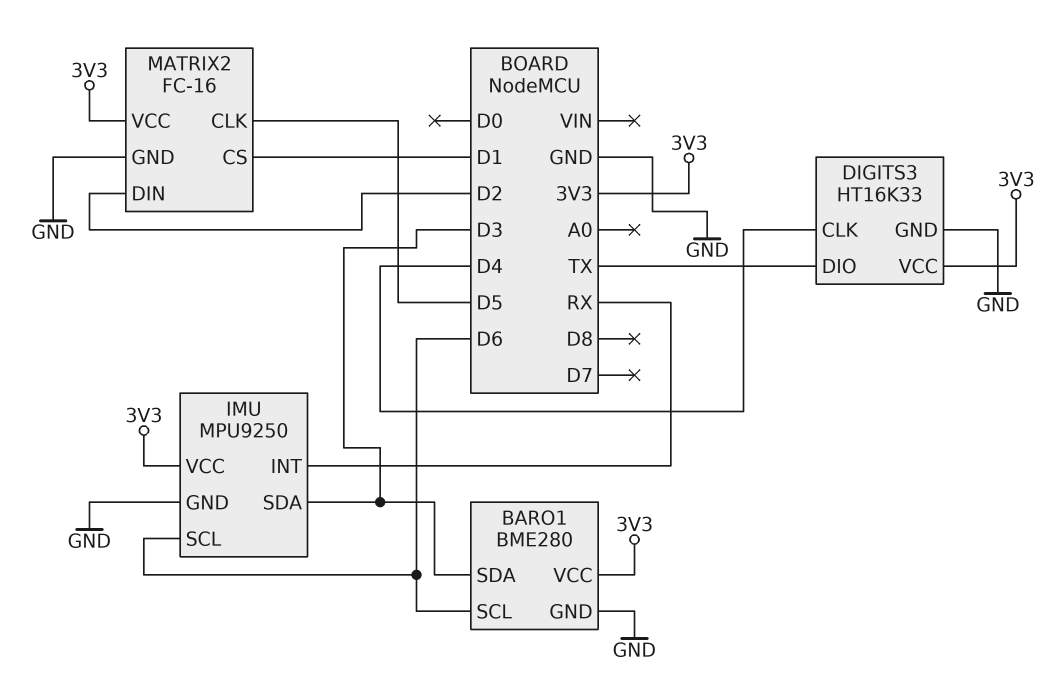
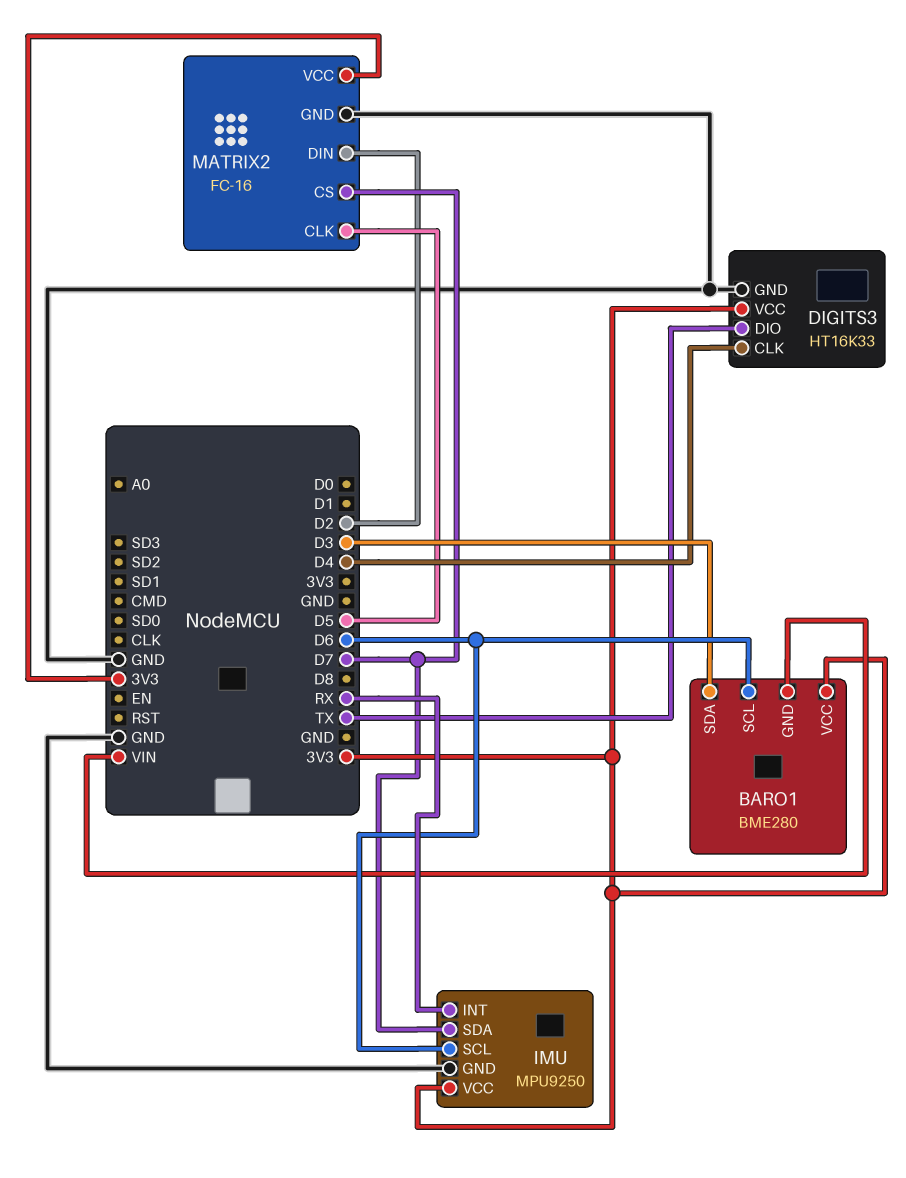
BARO1 pin GND: GND -> VIN
IMU pin SDA: D3 -> D7
MATRIX2 pin CS: D1 -> D7

